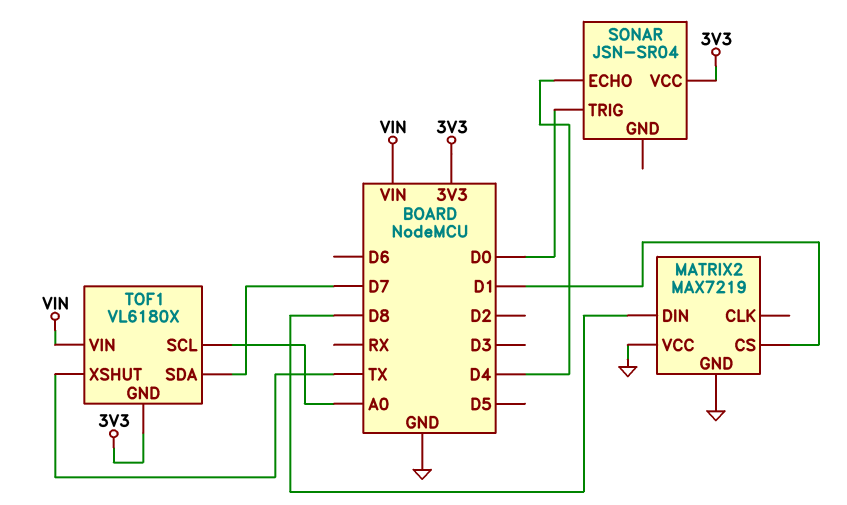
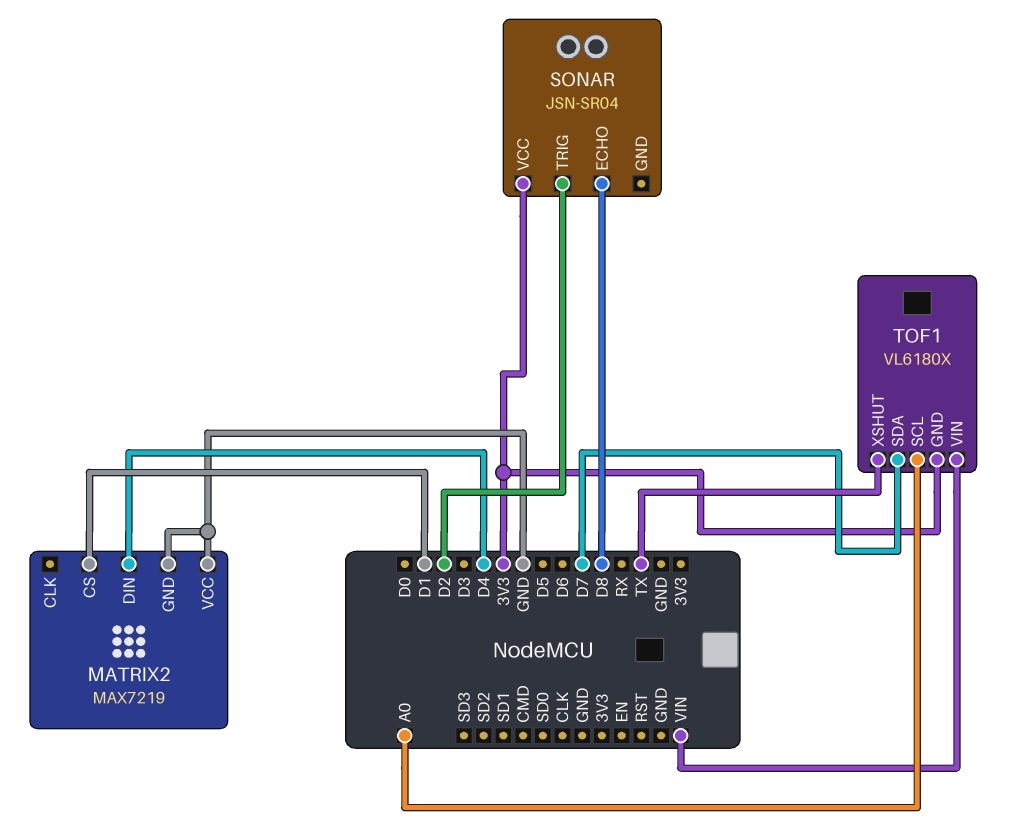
MATRIX2 pin DIN: D8 -> D4
SONAR pin ECHO: D4 -> D8
SONAR pin TRIG: D0 -> D2

